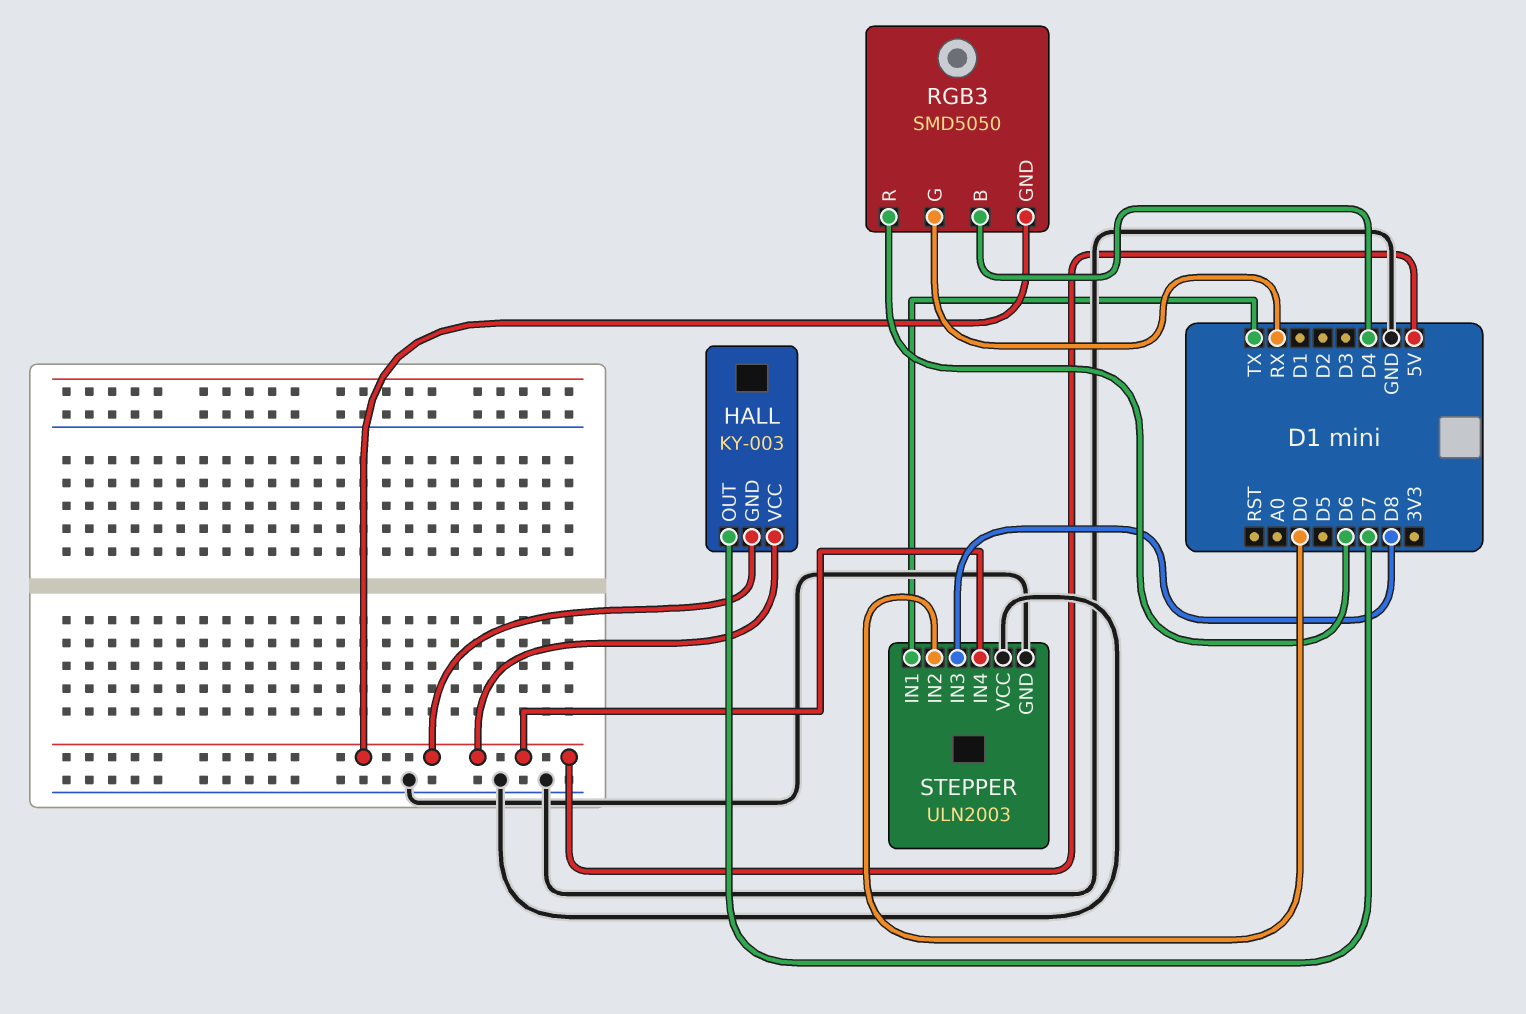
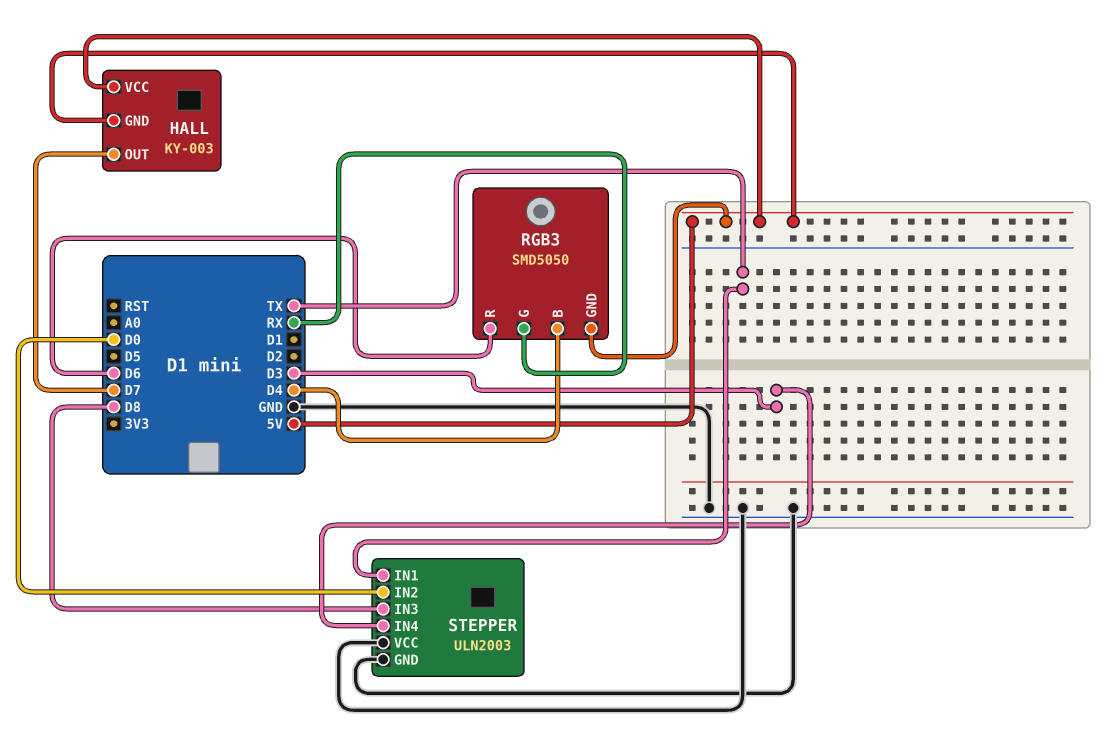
STEPPER pin IN4: 5V -> D3

